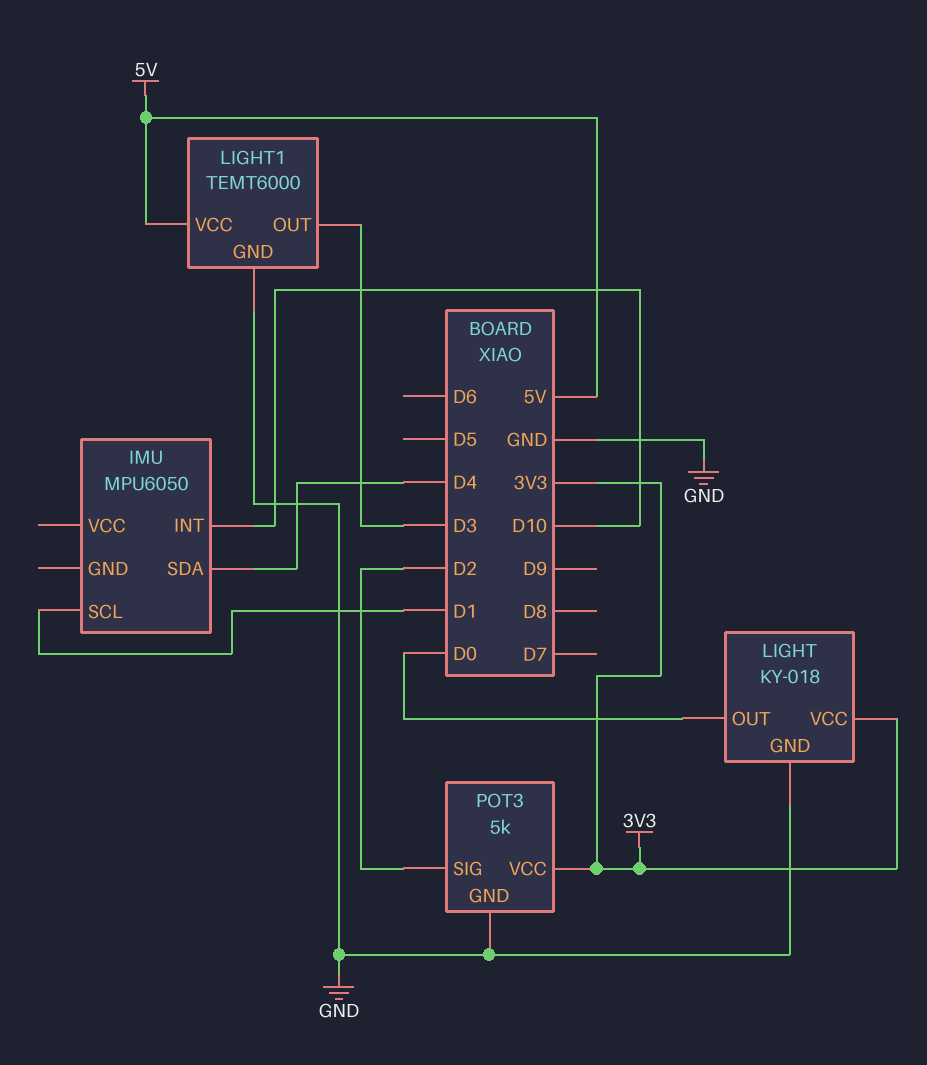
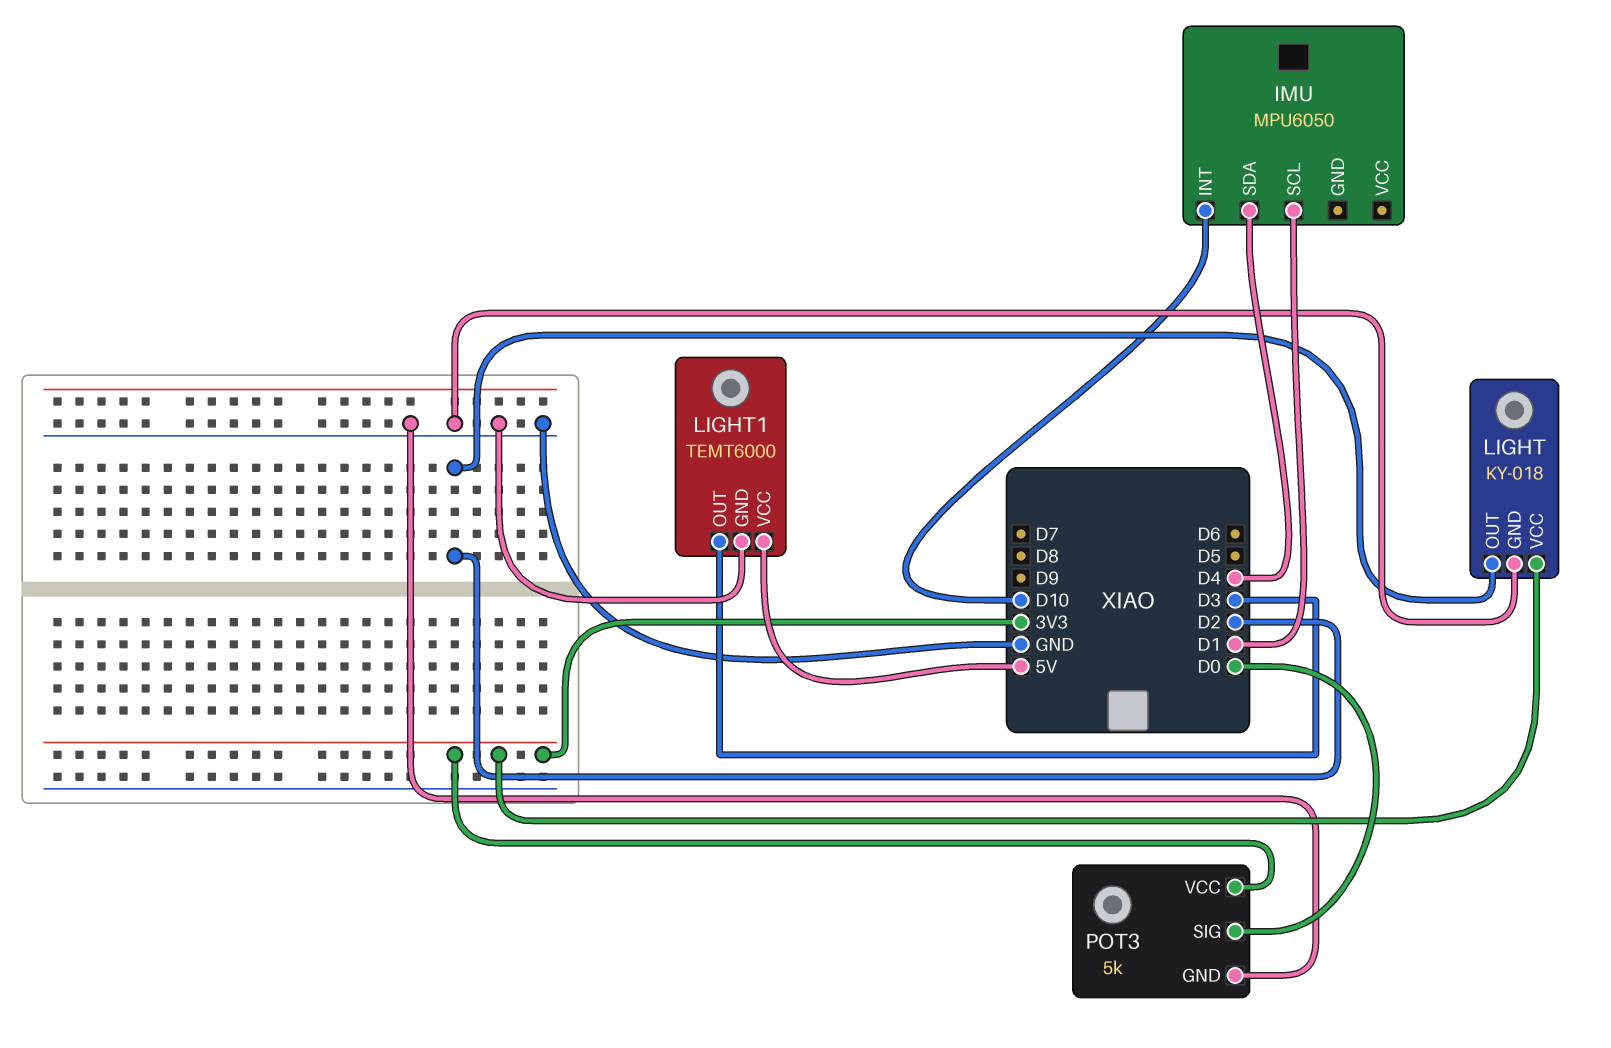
LIGHT pin OUT: D0 -> D2
POT3 pin SIG: D2 -> D0

